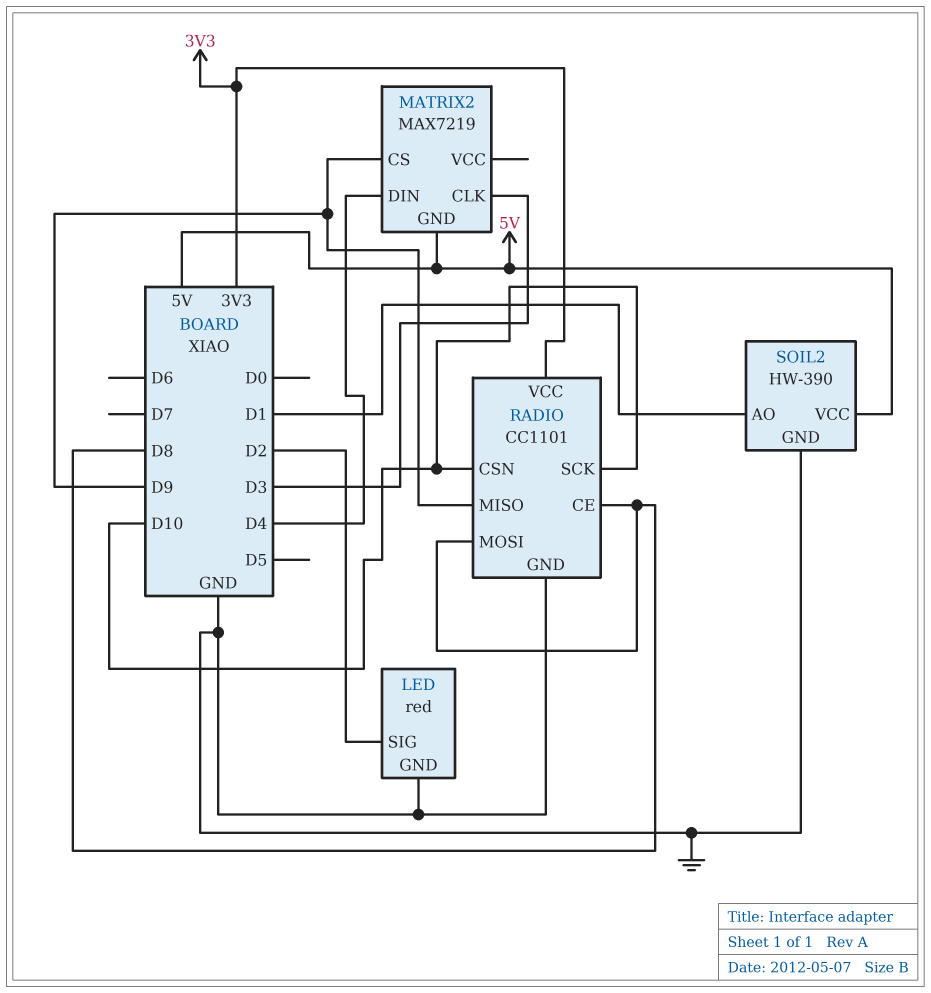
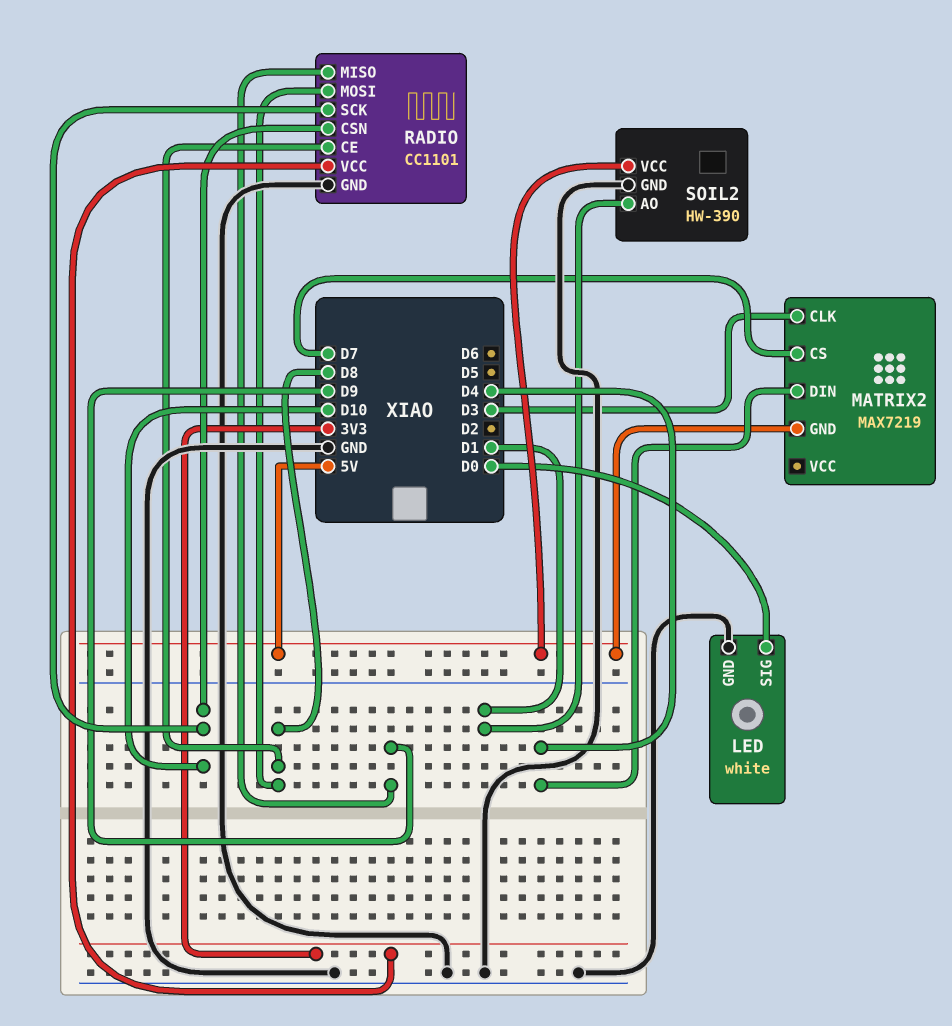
LED: red -> white
LED pin SIG: D2 -> D0
MATRIX2 pin CS: D9 -> D7

